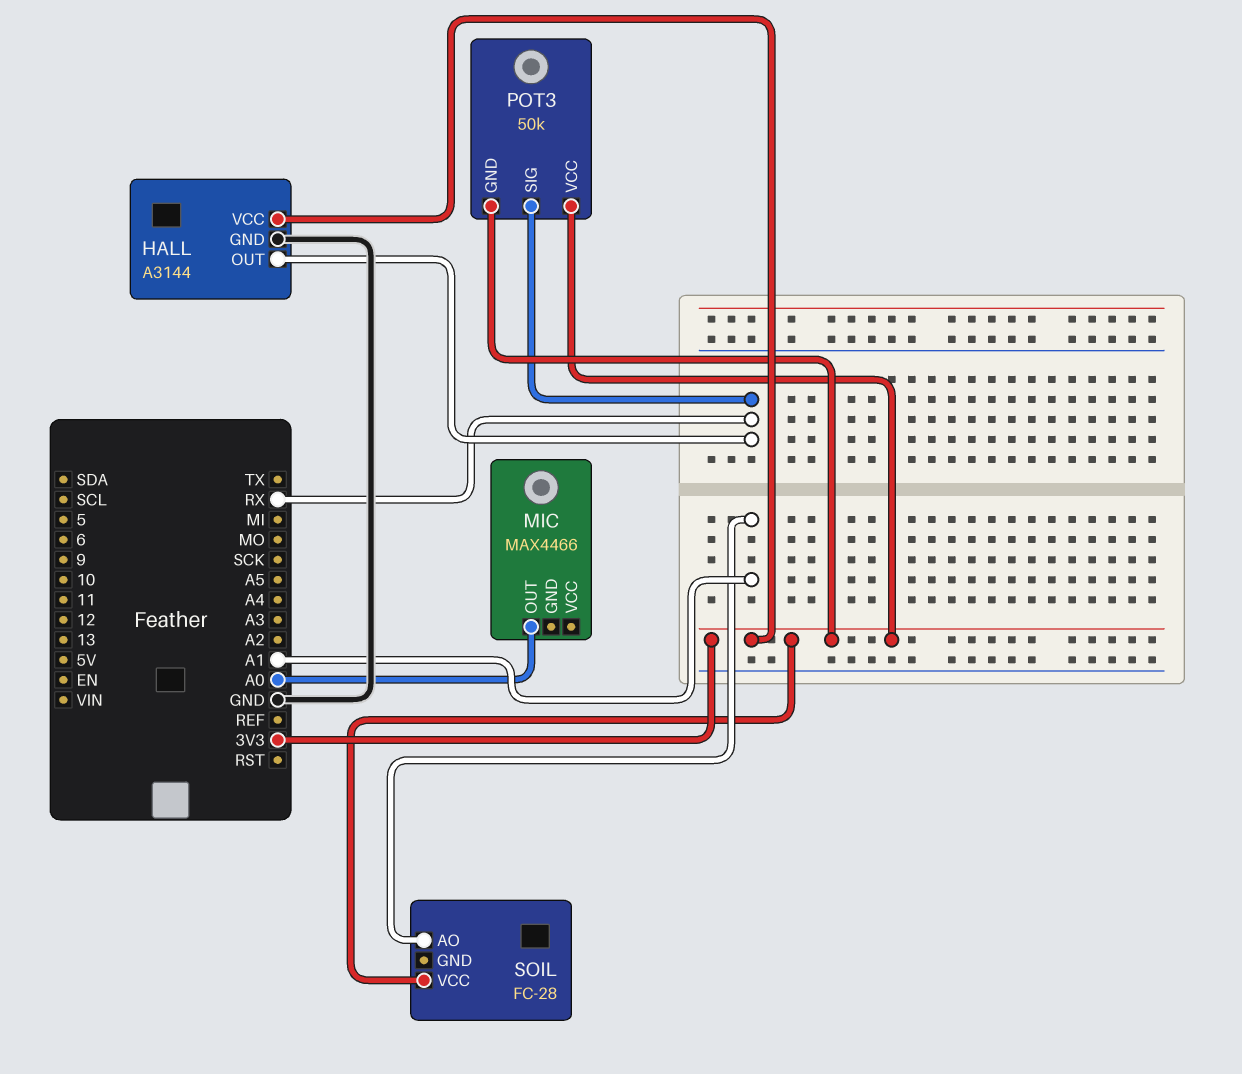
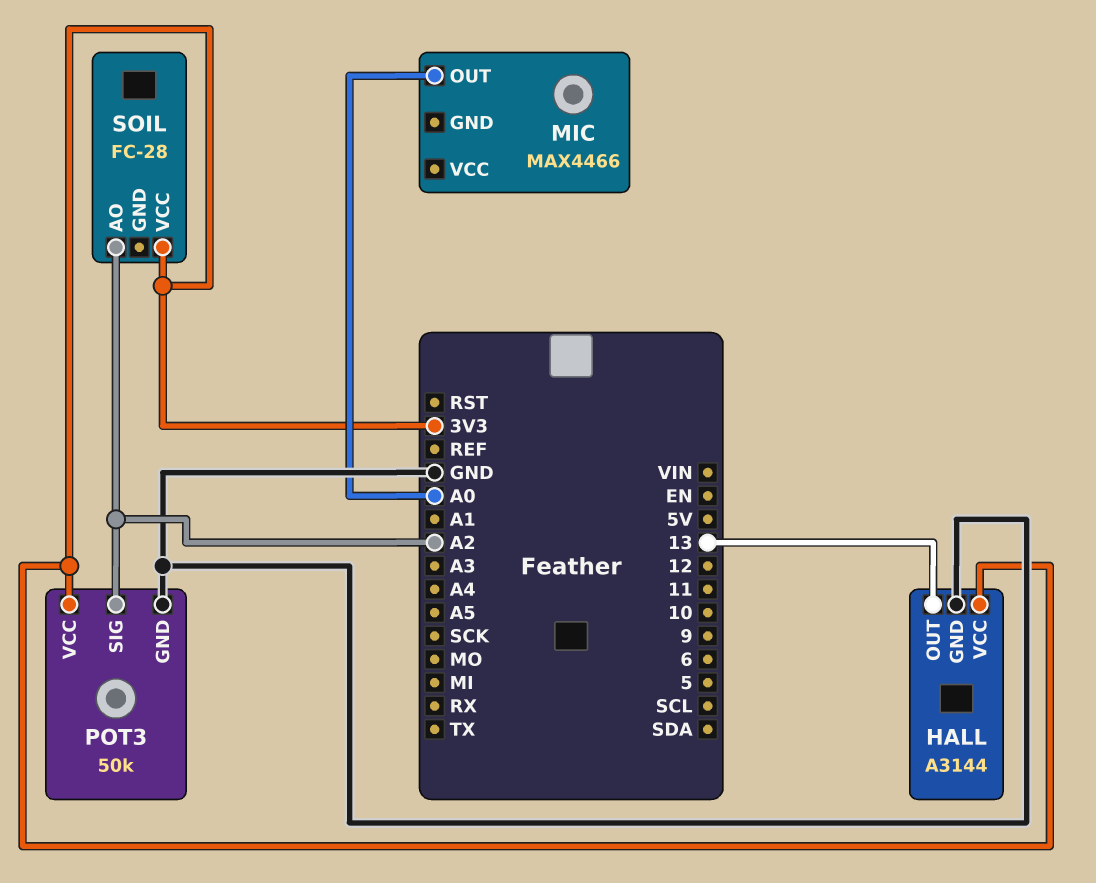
HALL pin OUT: RX -> 13
POT3 pin GND: 3V3 -> GND
POT3 pin SIG: RX -> A2
SOIL pin AO: A1 -> A2

